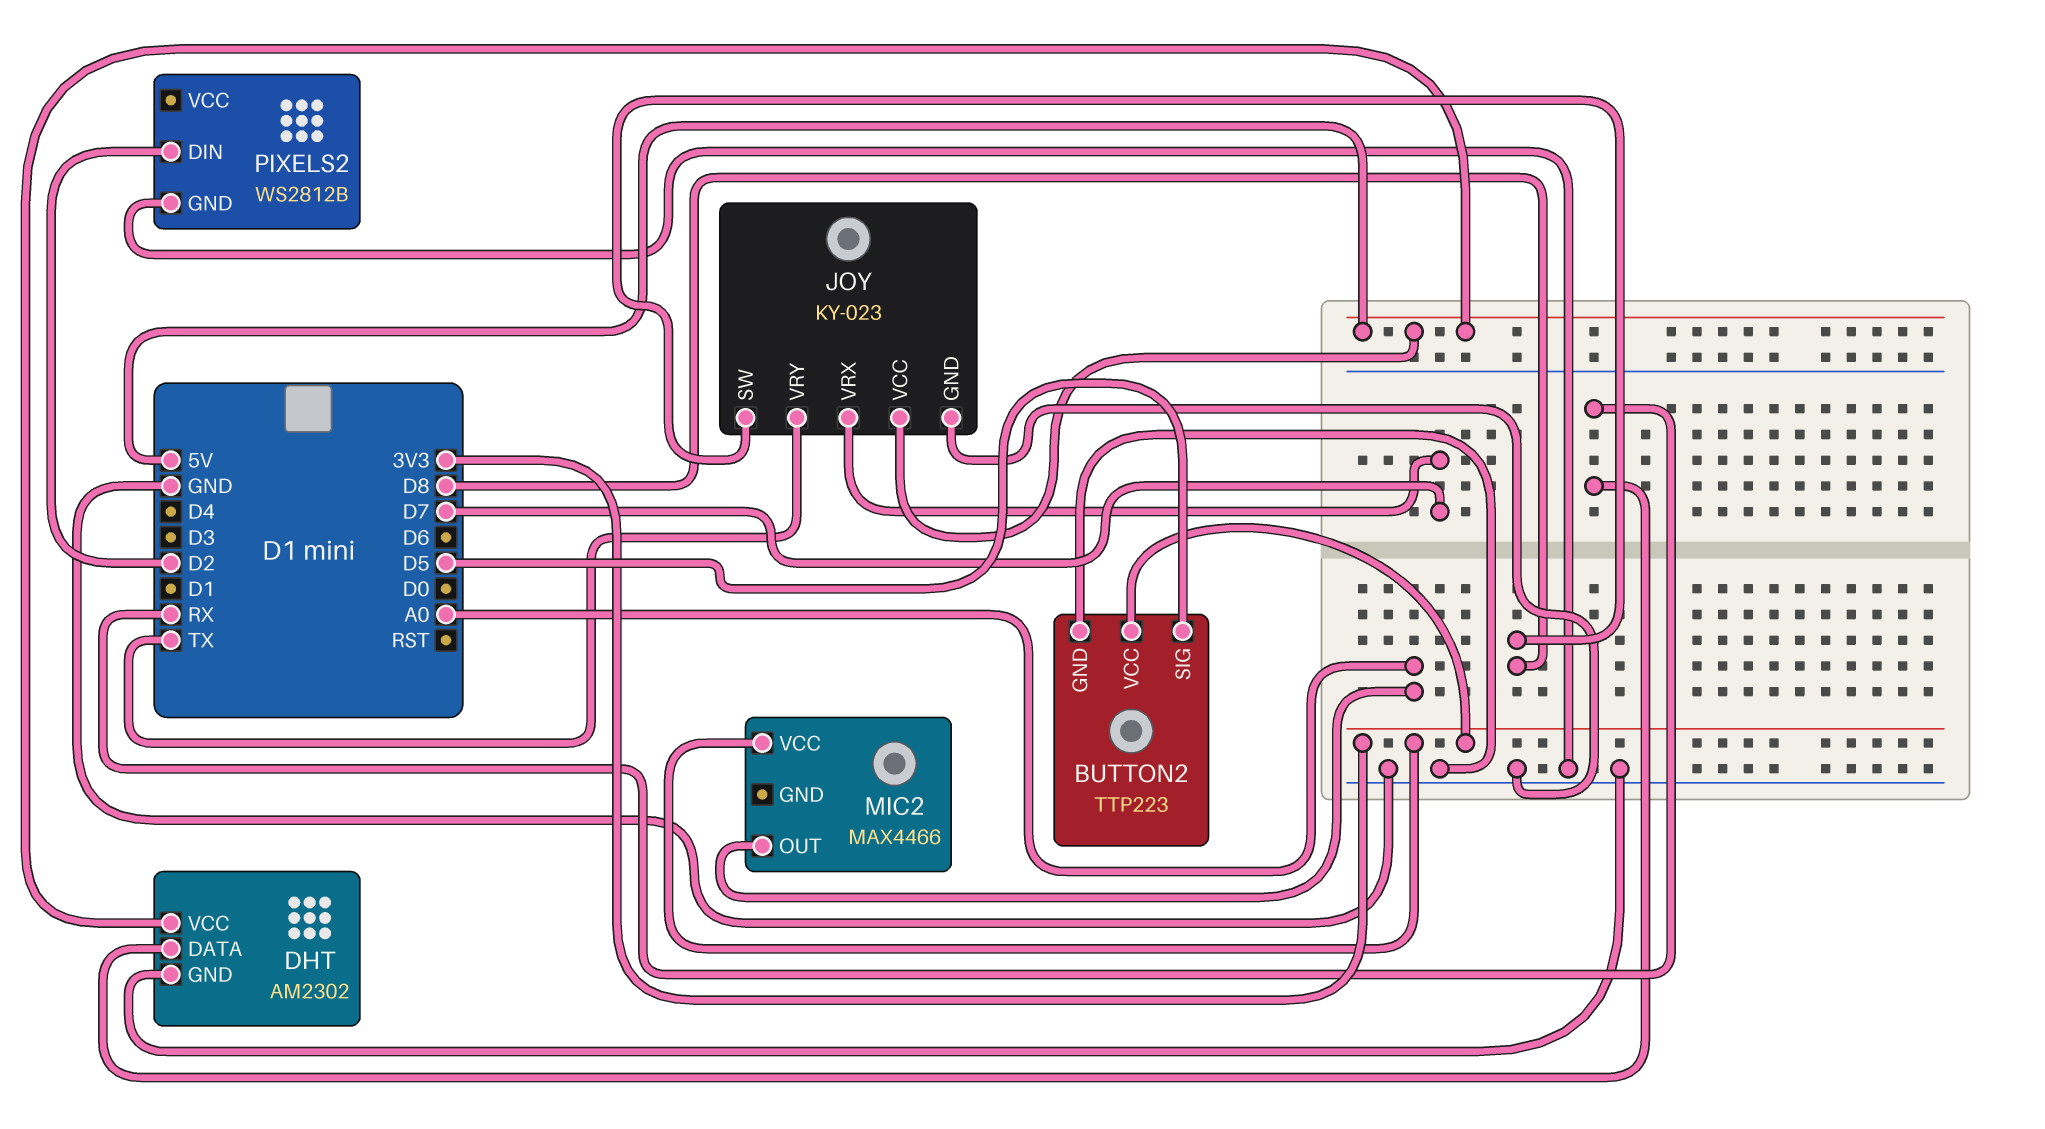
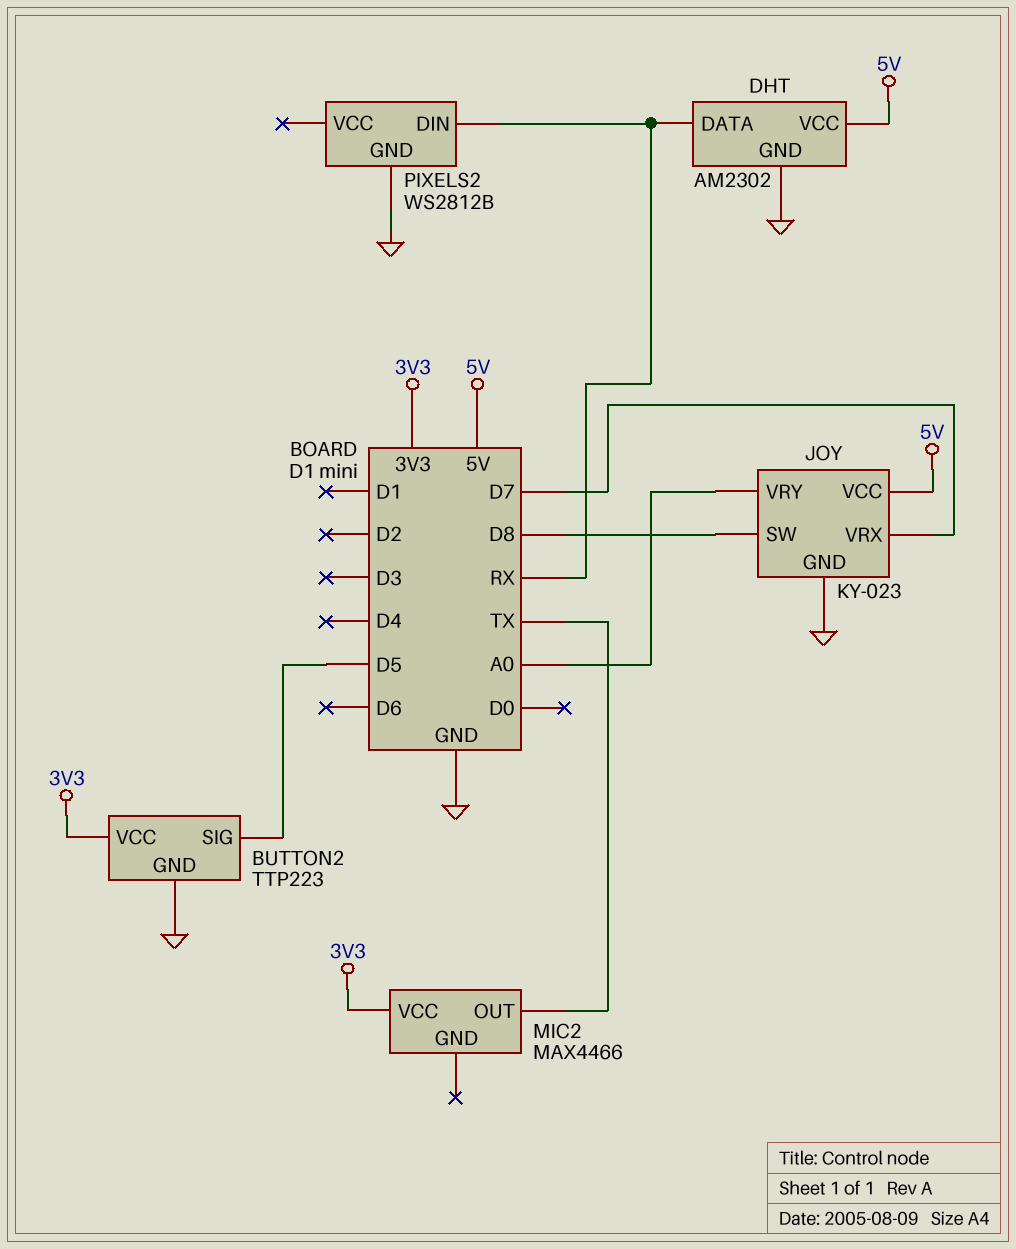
JOY pin VRY: TX -> A0
MIC2 pin OUT: A0 -> TX
PIXELS2 pin DIN: D2 -> RX

